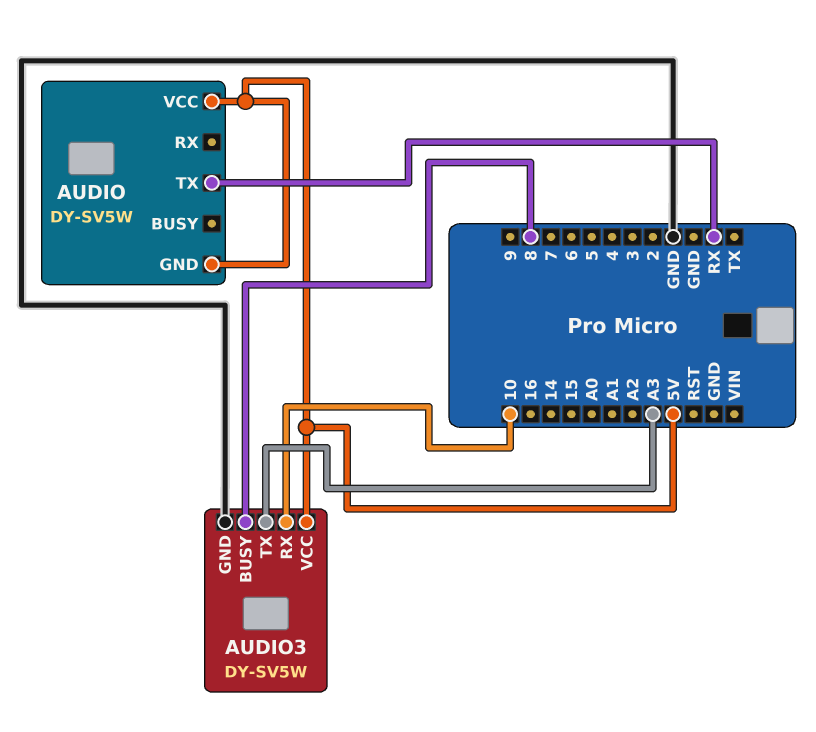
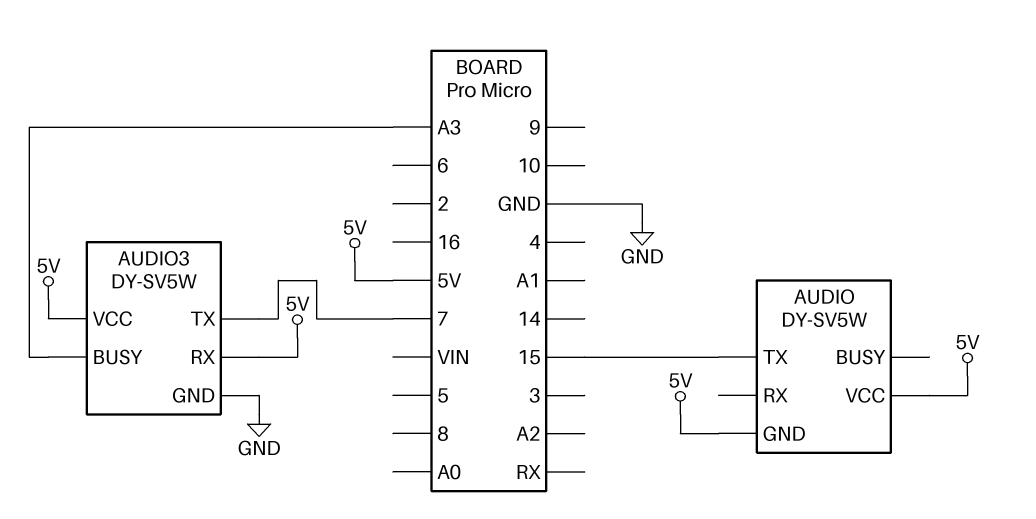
AUDIO pin TX: RX -> 15
AUDIO3 pin BUSY: 8 -> A3
AUDIO3 pin RX: 10 -> 5V
AUDIO3 pin TX: A3 -> 7

